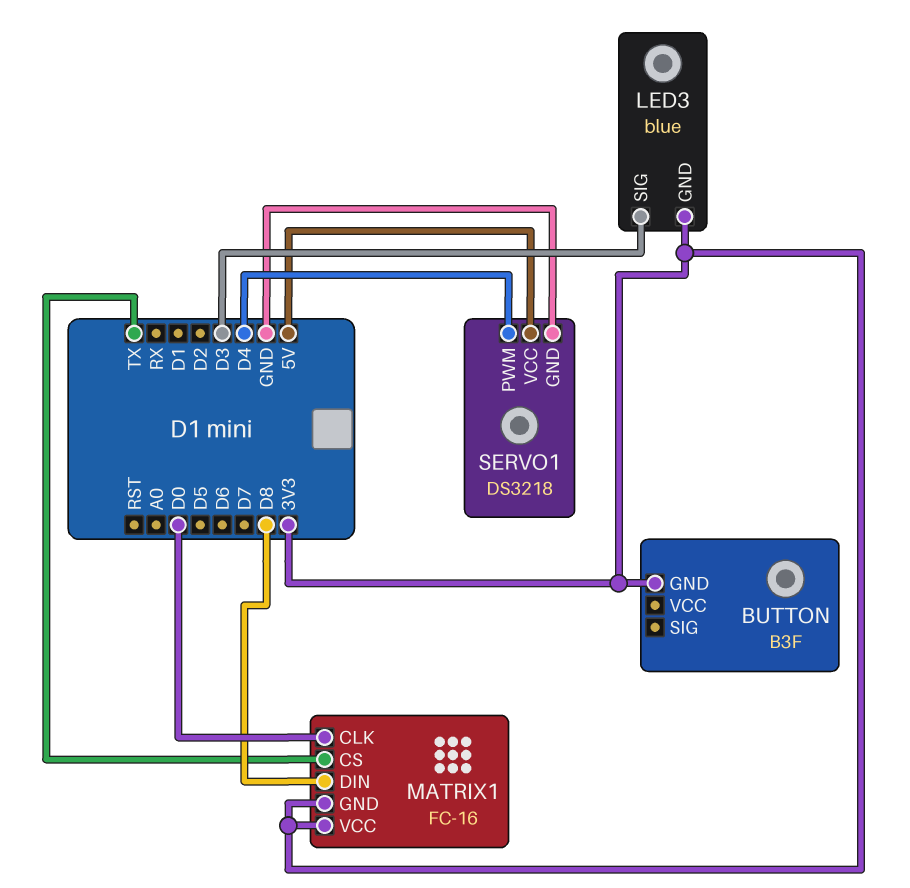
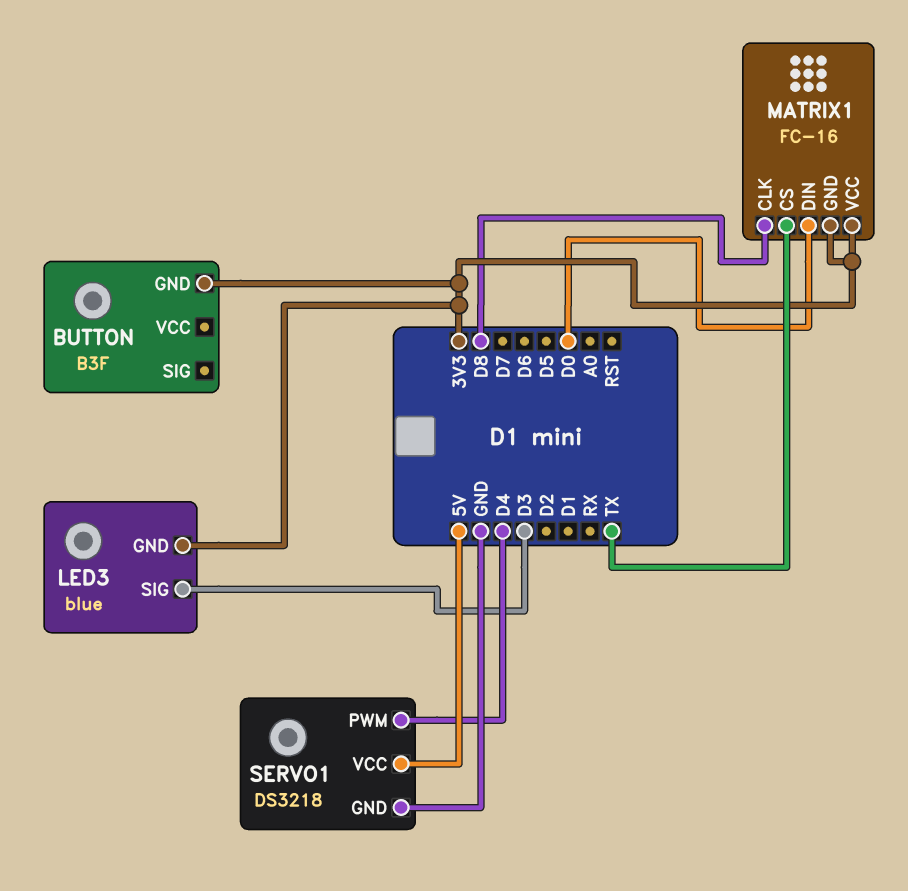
MATRIX1 pin CLK: D0 -> D8
MATRIX1 pin DIN: D8 -> D0

